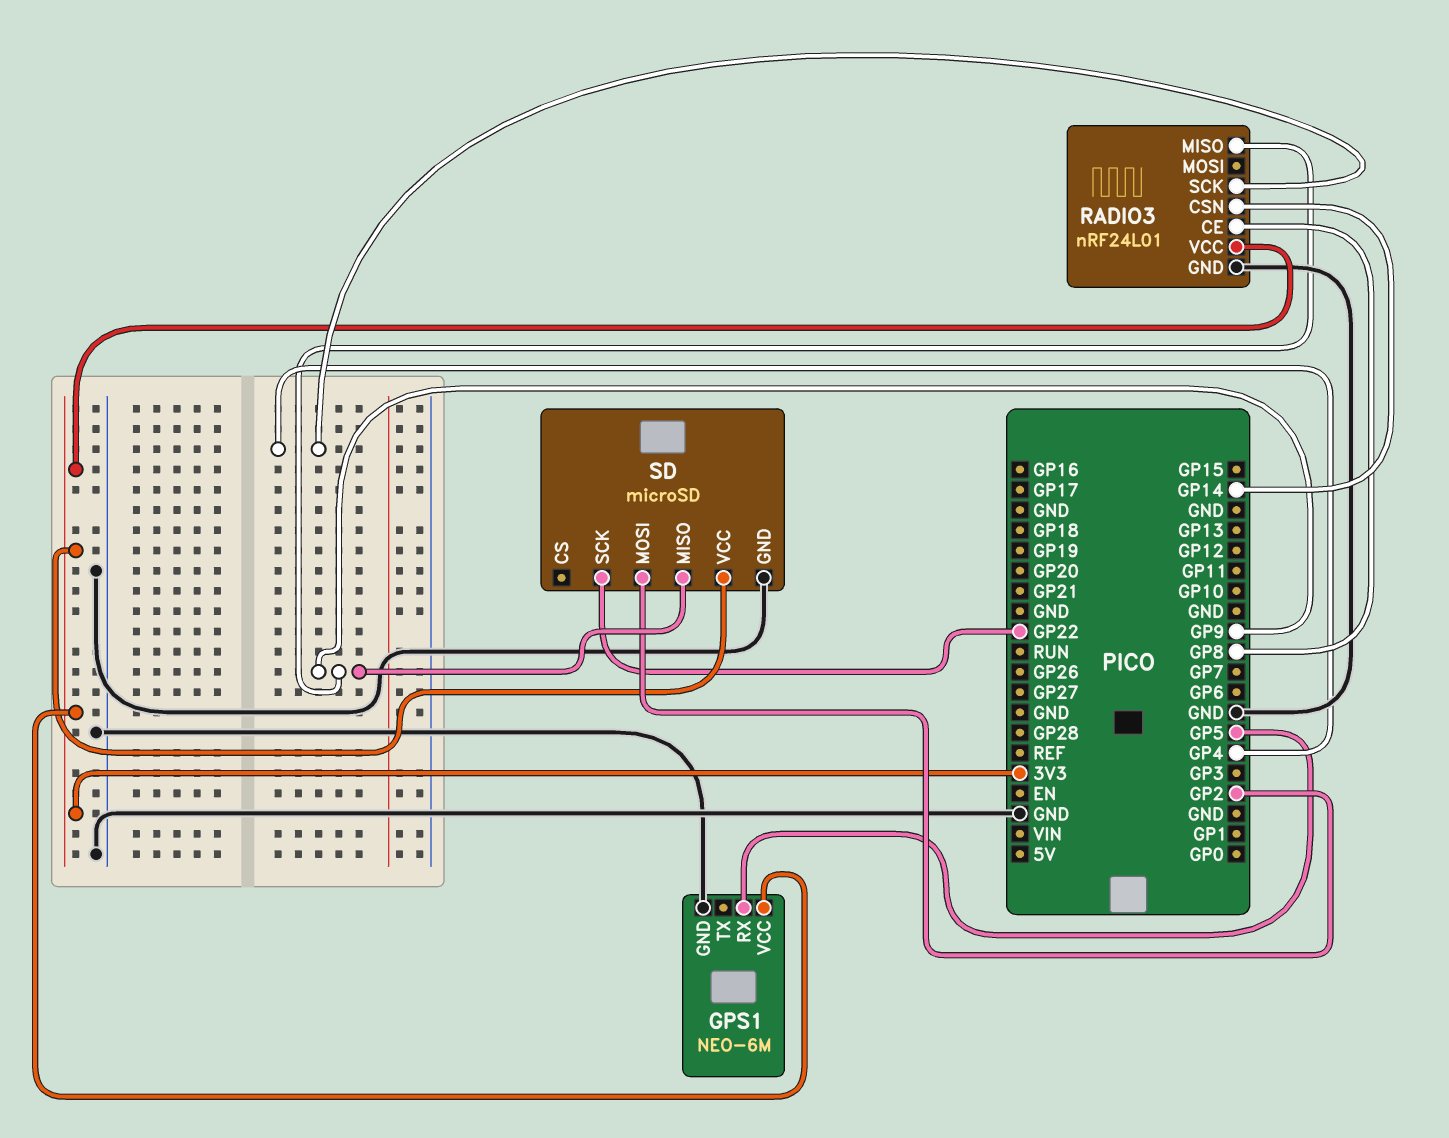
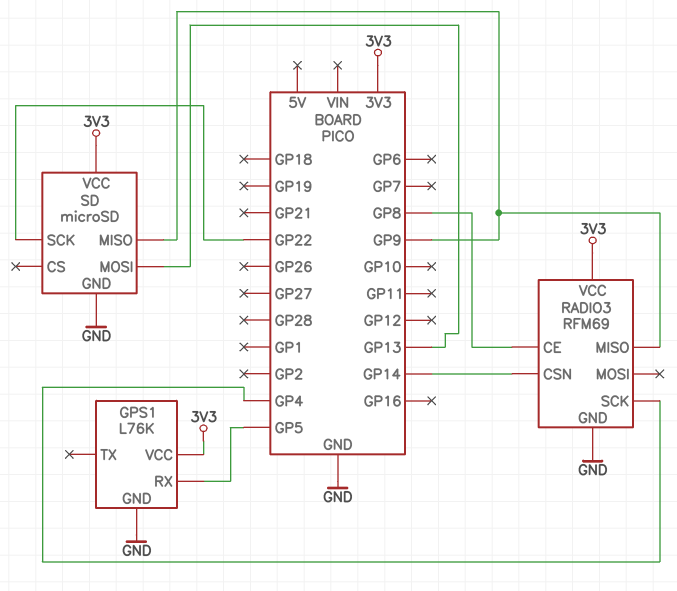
GPS1: NEO-6M -> L76K
RADIO3: nRF24L01 -> RFM69
SD pin MOSI: GP2 -> GP13

